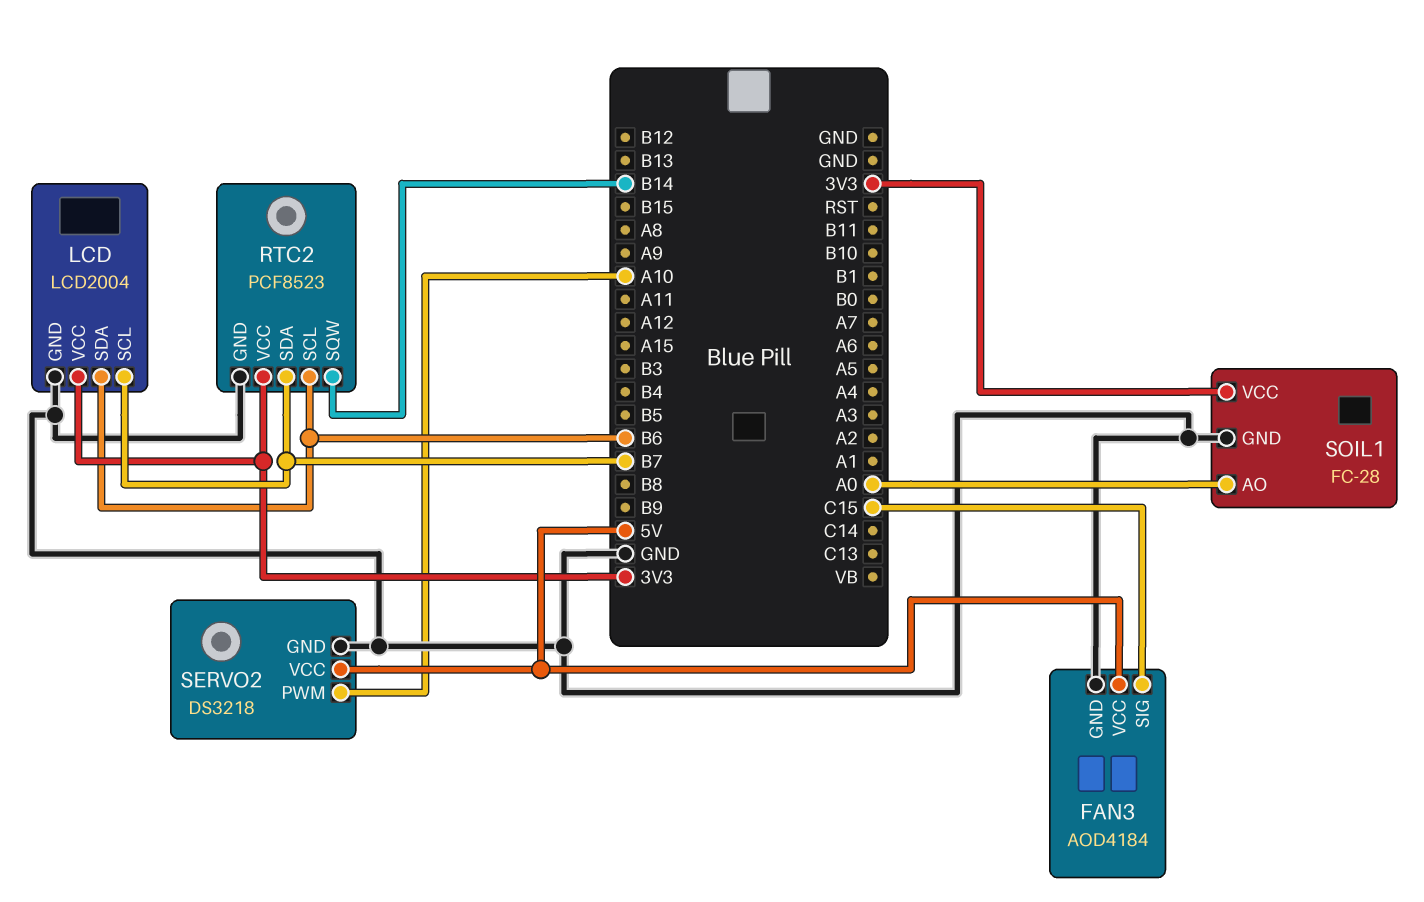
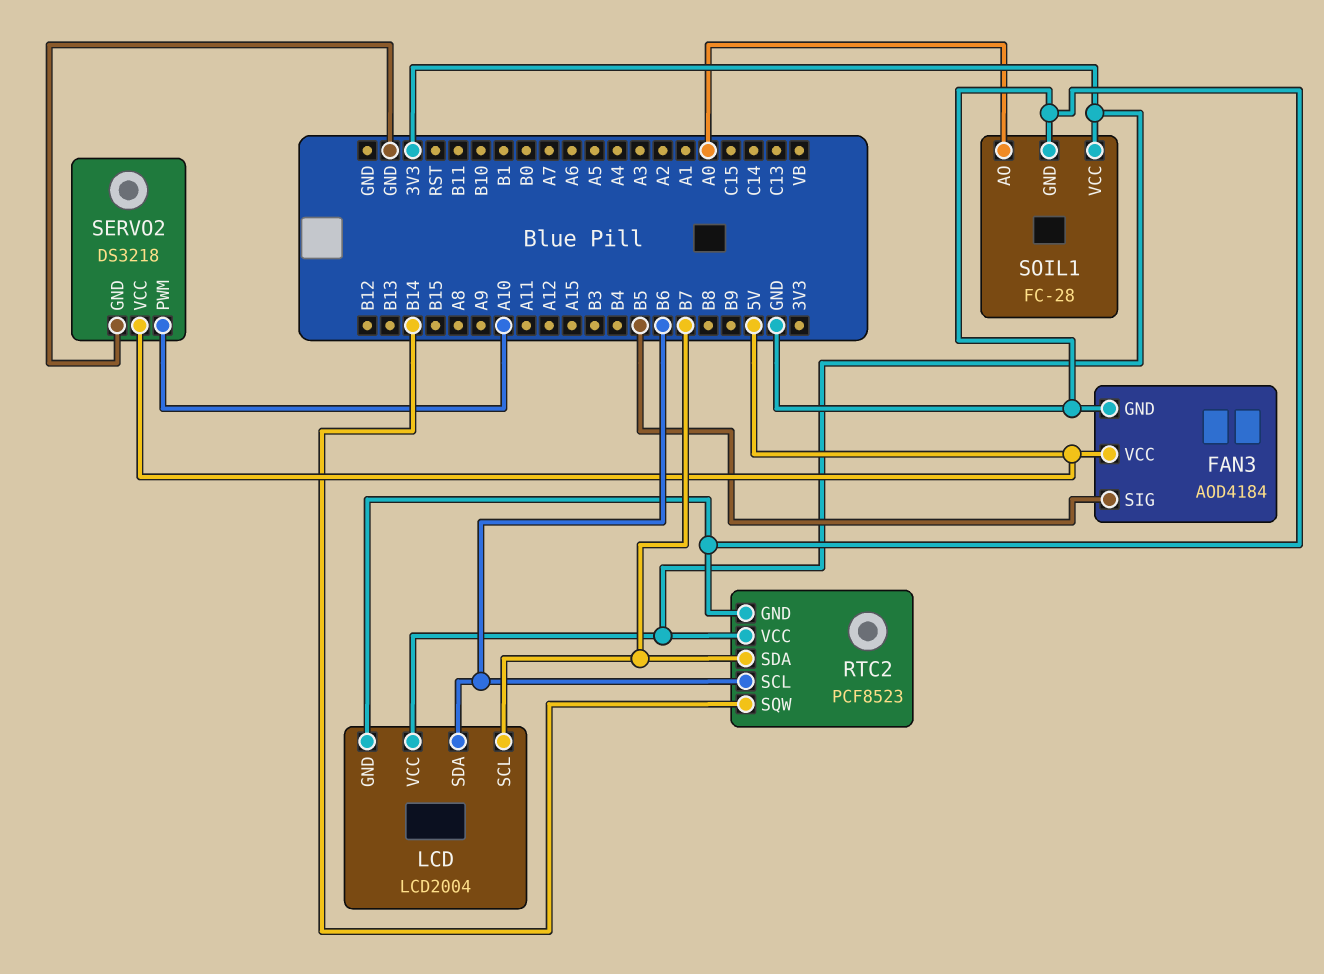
FAN3 pin SIG: C15 -> B5

